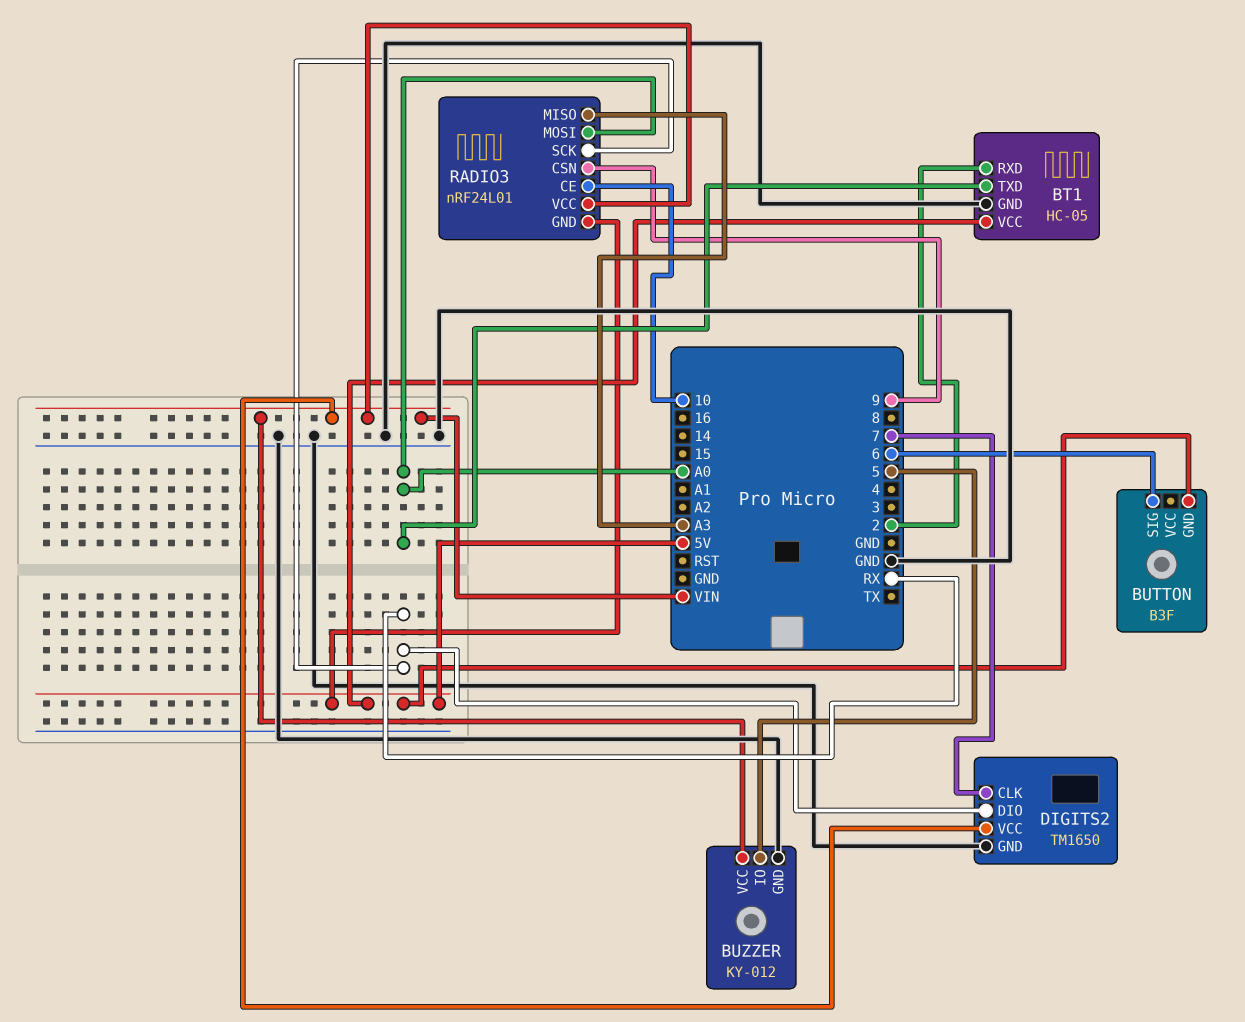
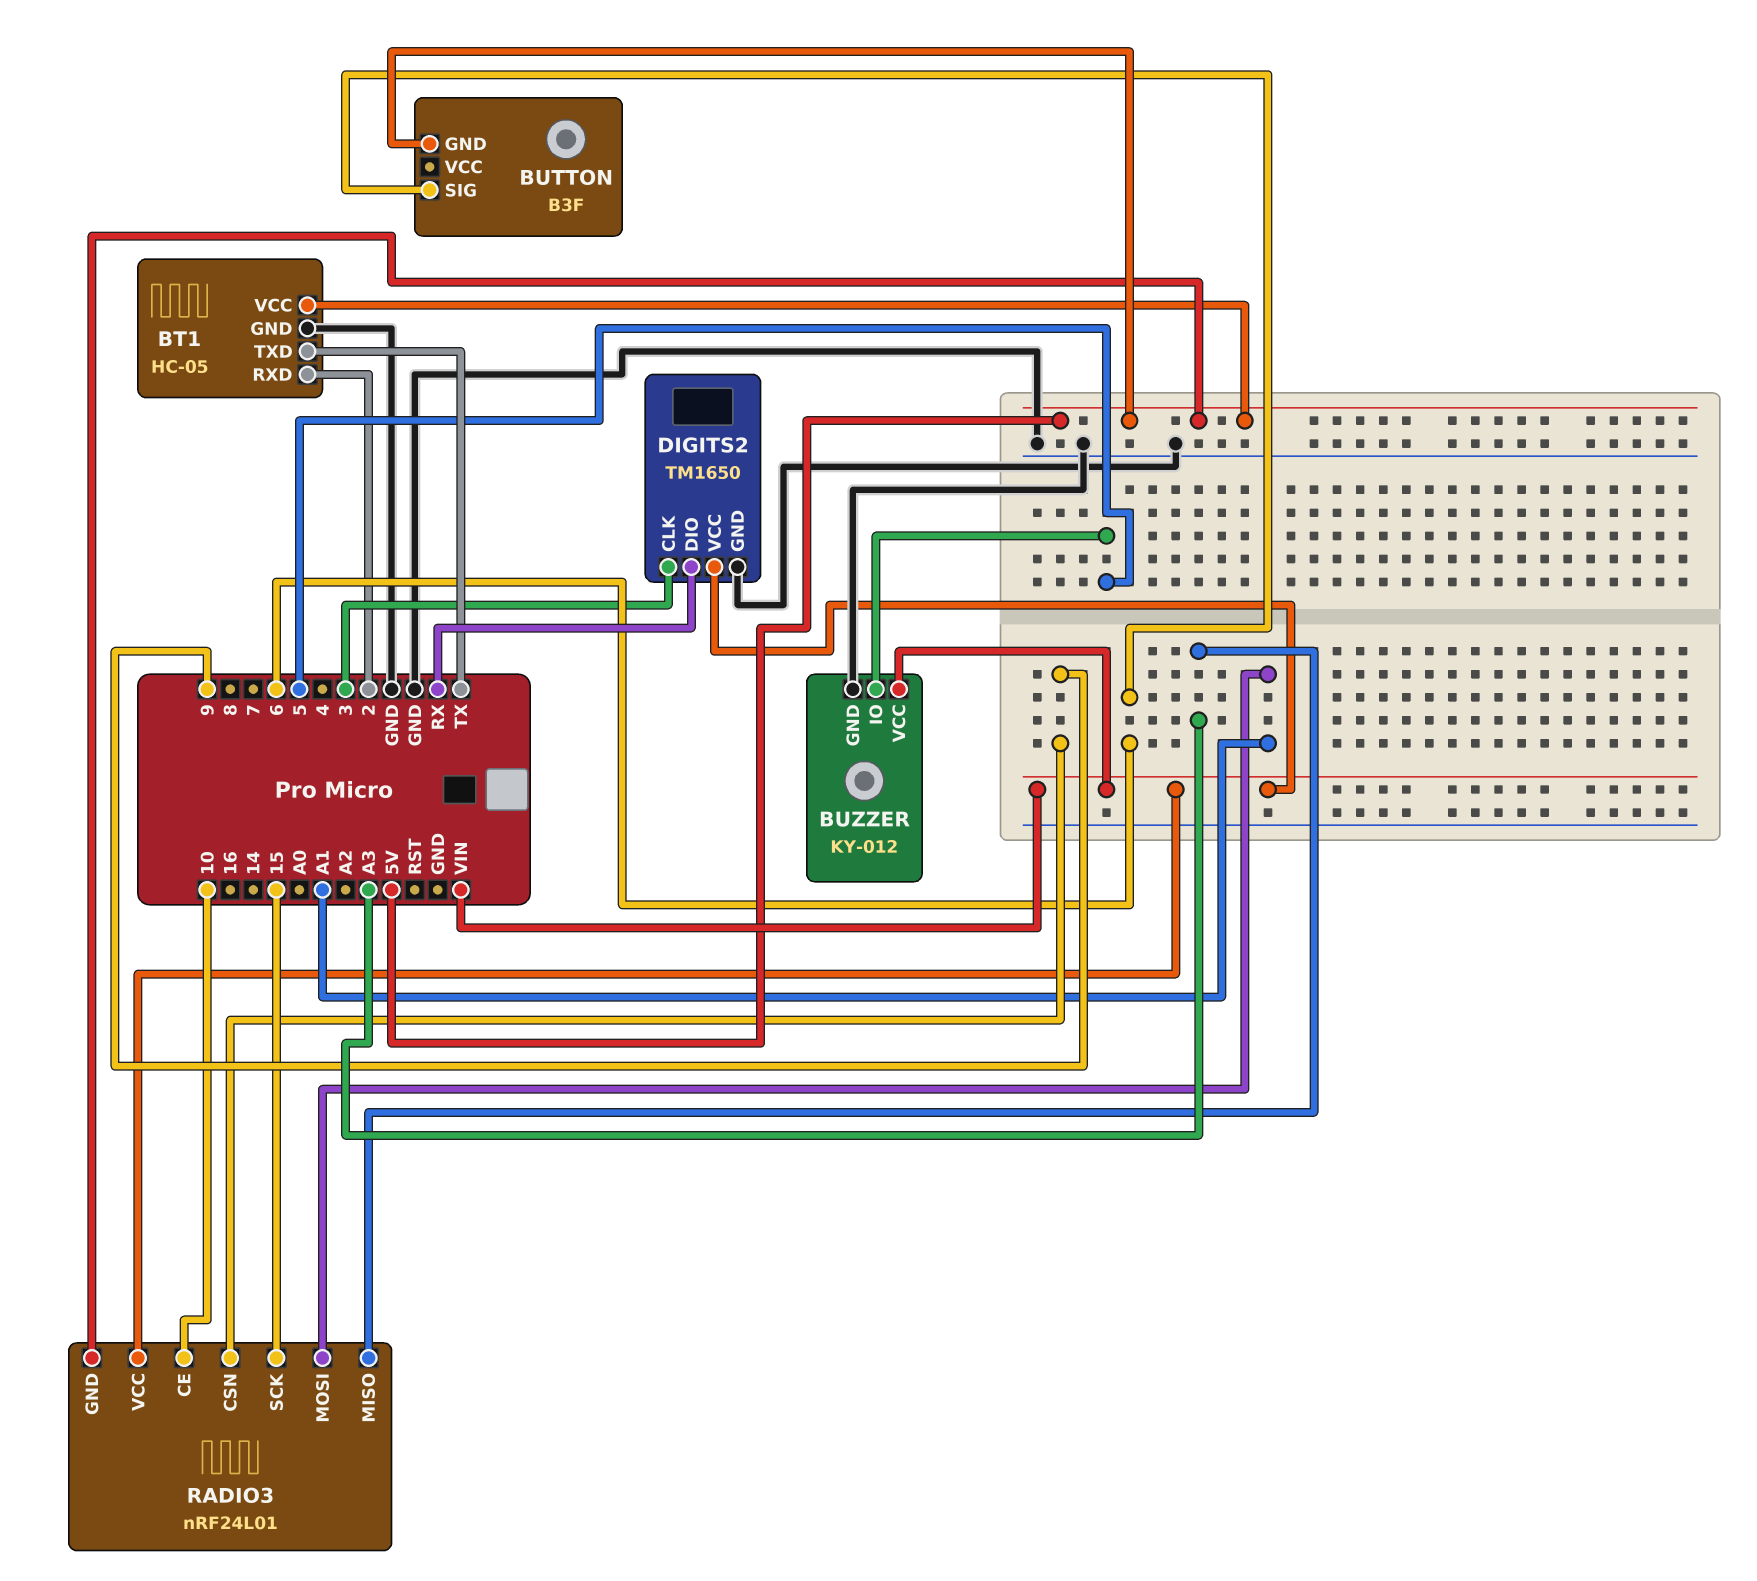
BT1 pin TXD: A0 -> TX
DIGITS2 pin CLK: 7 -> 3
RADIO3 pin MOSI: A0 -> A1
RADIO3 pin SCK: RX -> 15

